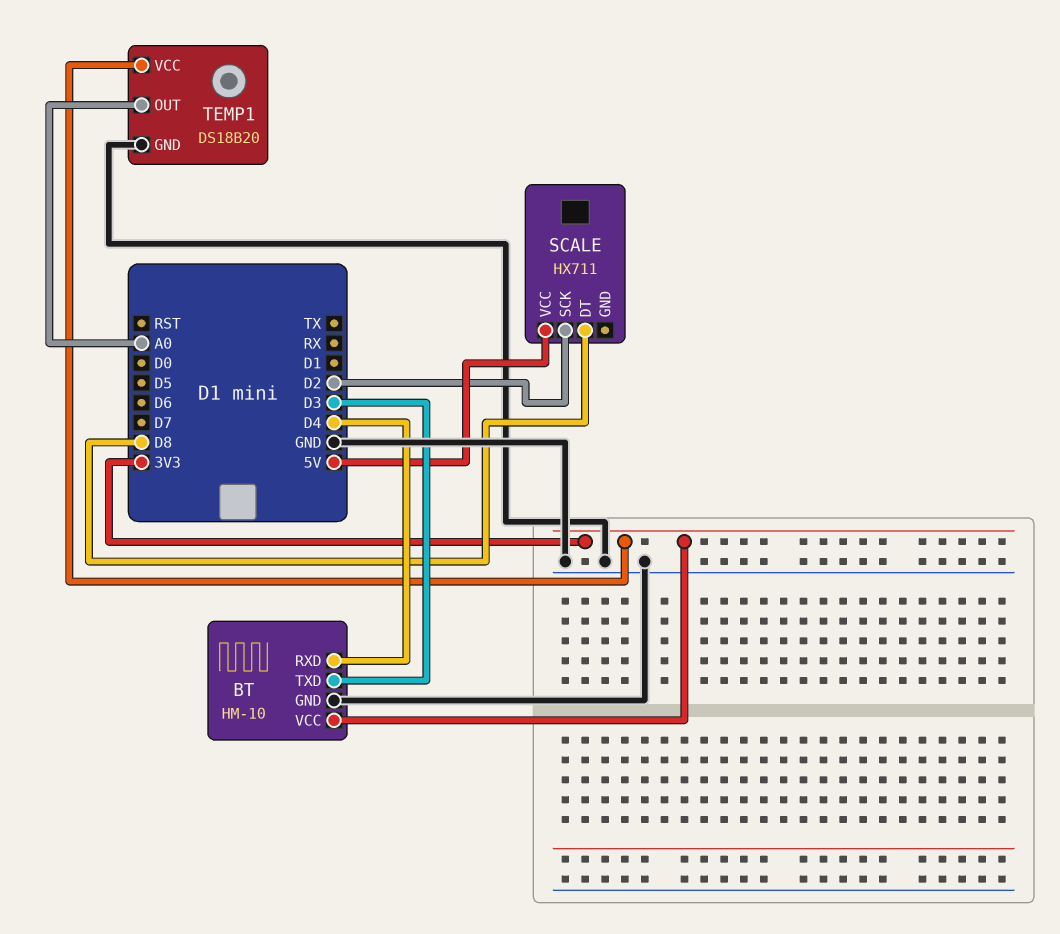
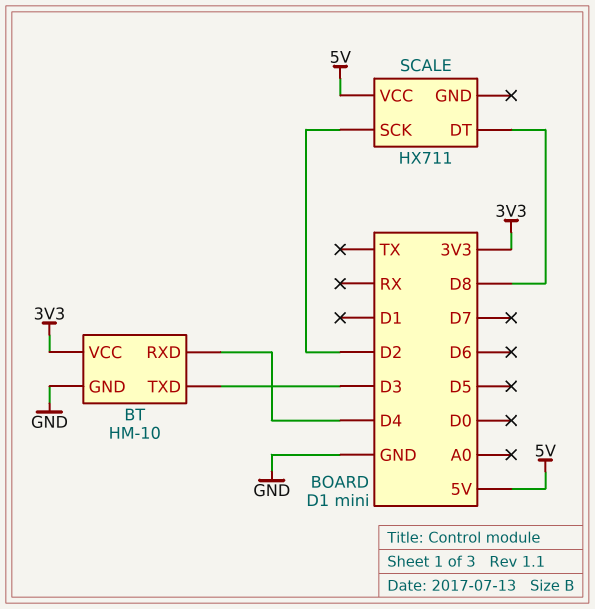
TEMP1: DS18B20 -> none
TEMP1 pin GND: GND -> none
TEMP1 pin OUT: A0 -> none
TEMP1 pin VCC: 3V3 -> none

